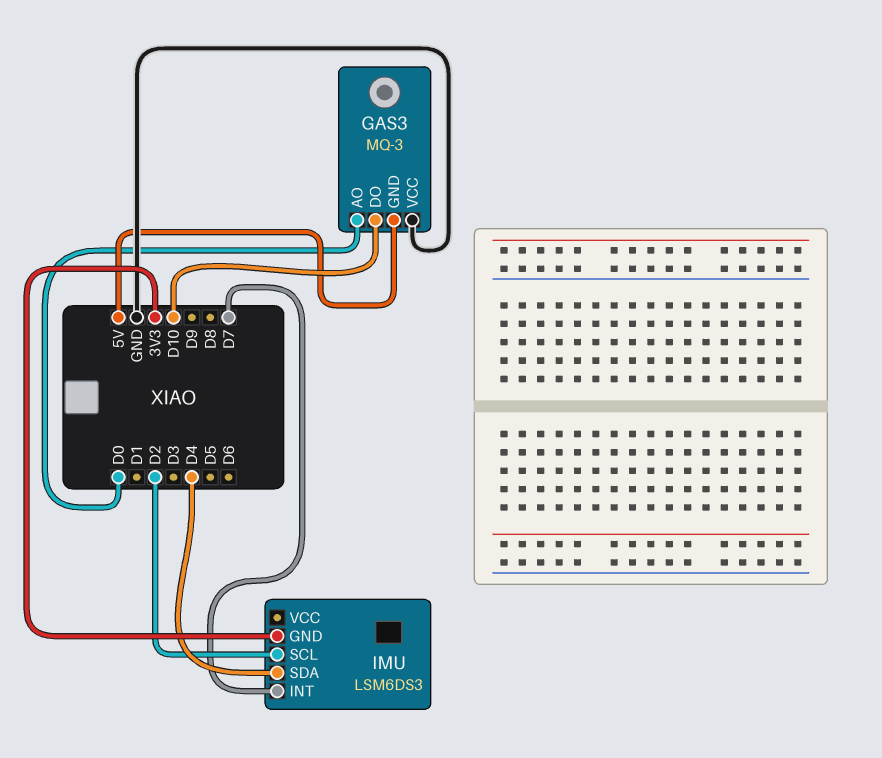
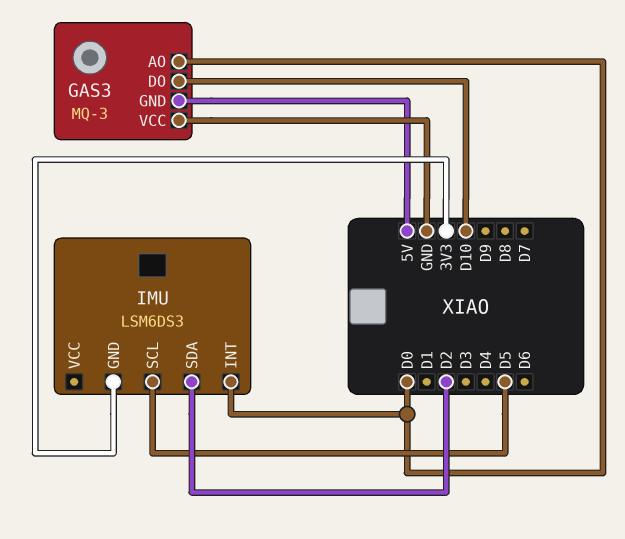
IMU pin INT: D7 -> D0
IMU pin SCL: D2 -> D5
IMU pin SDA: D4 -> D2

